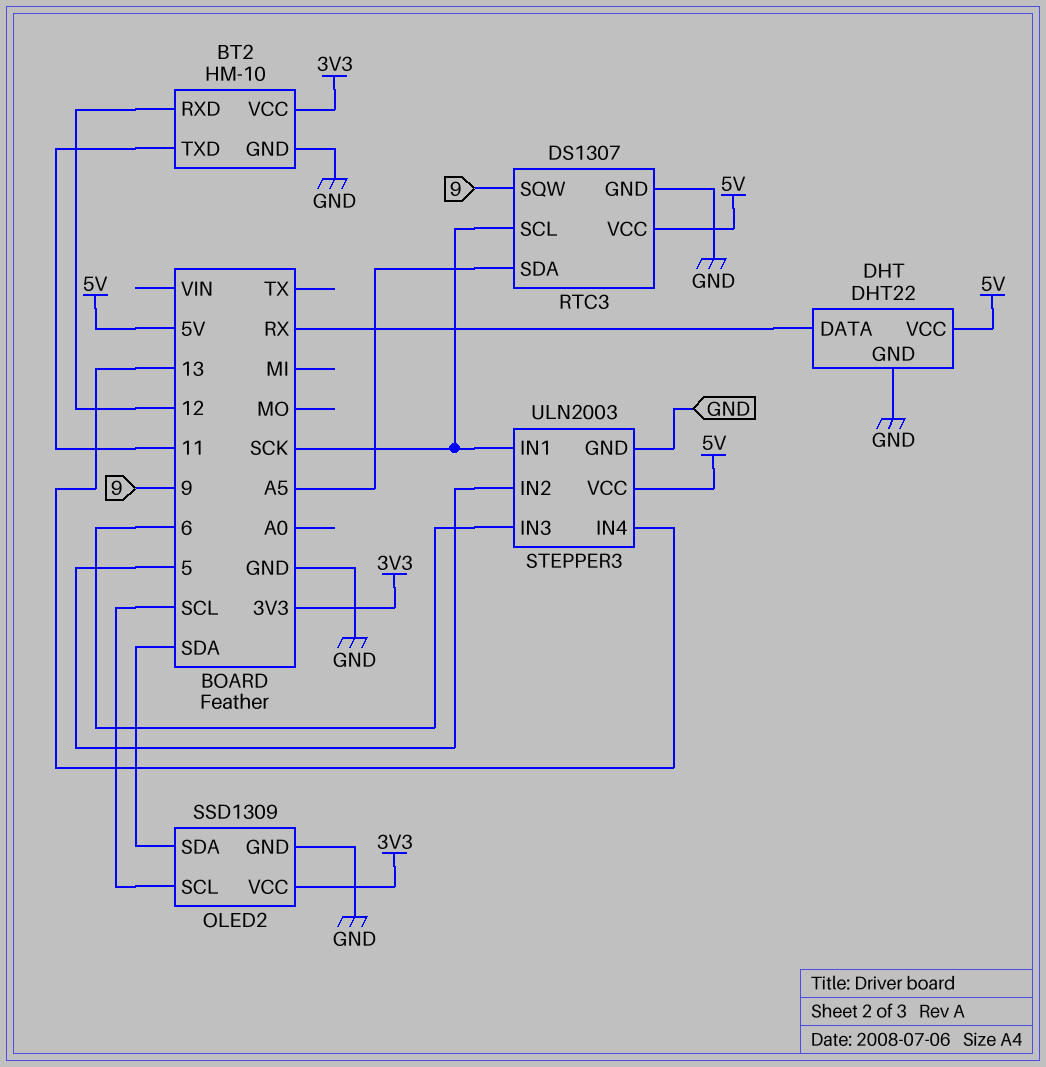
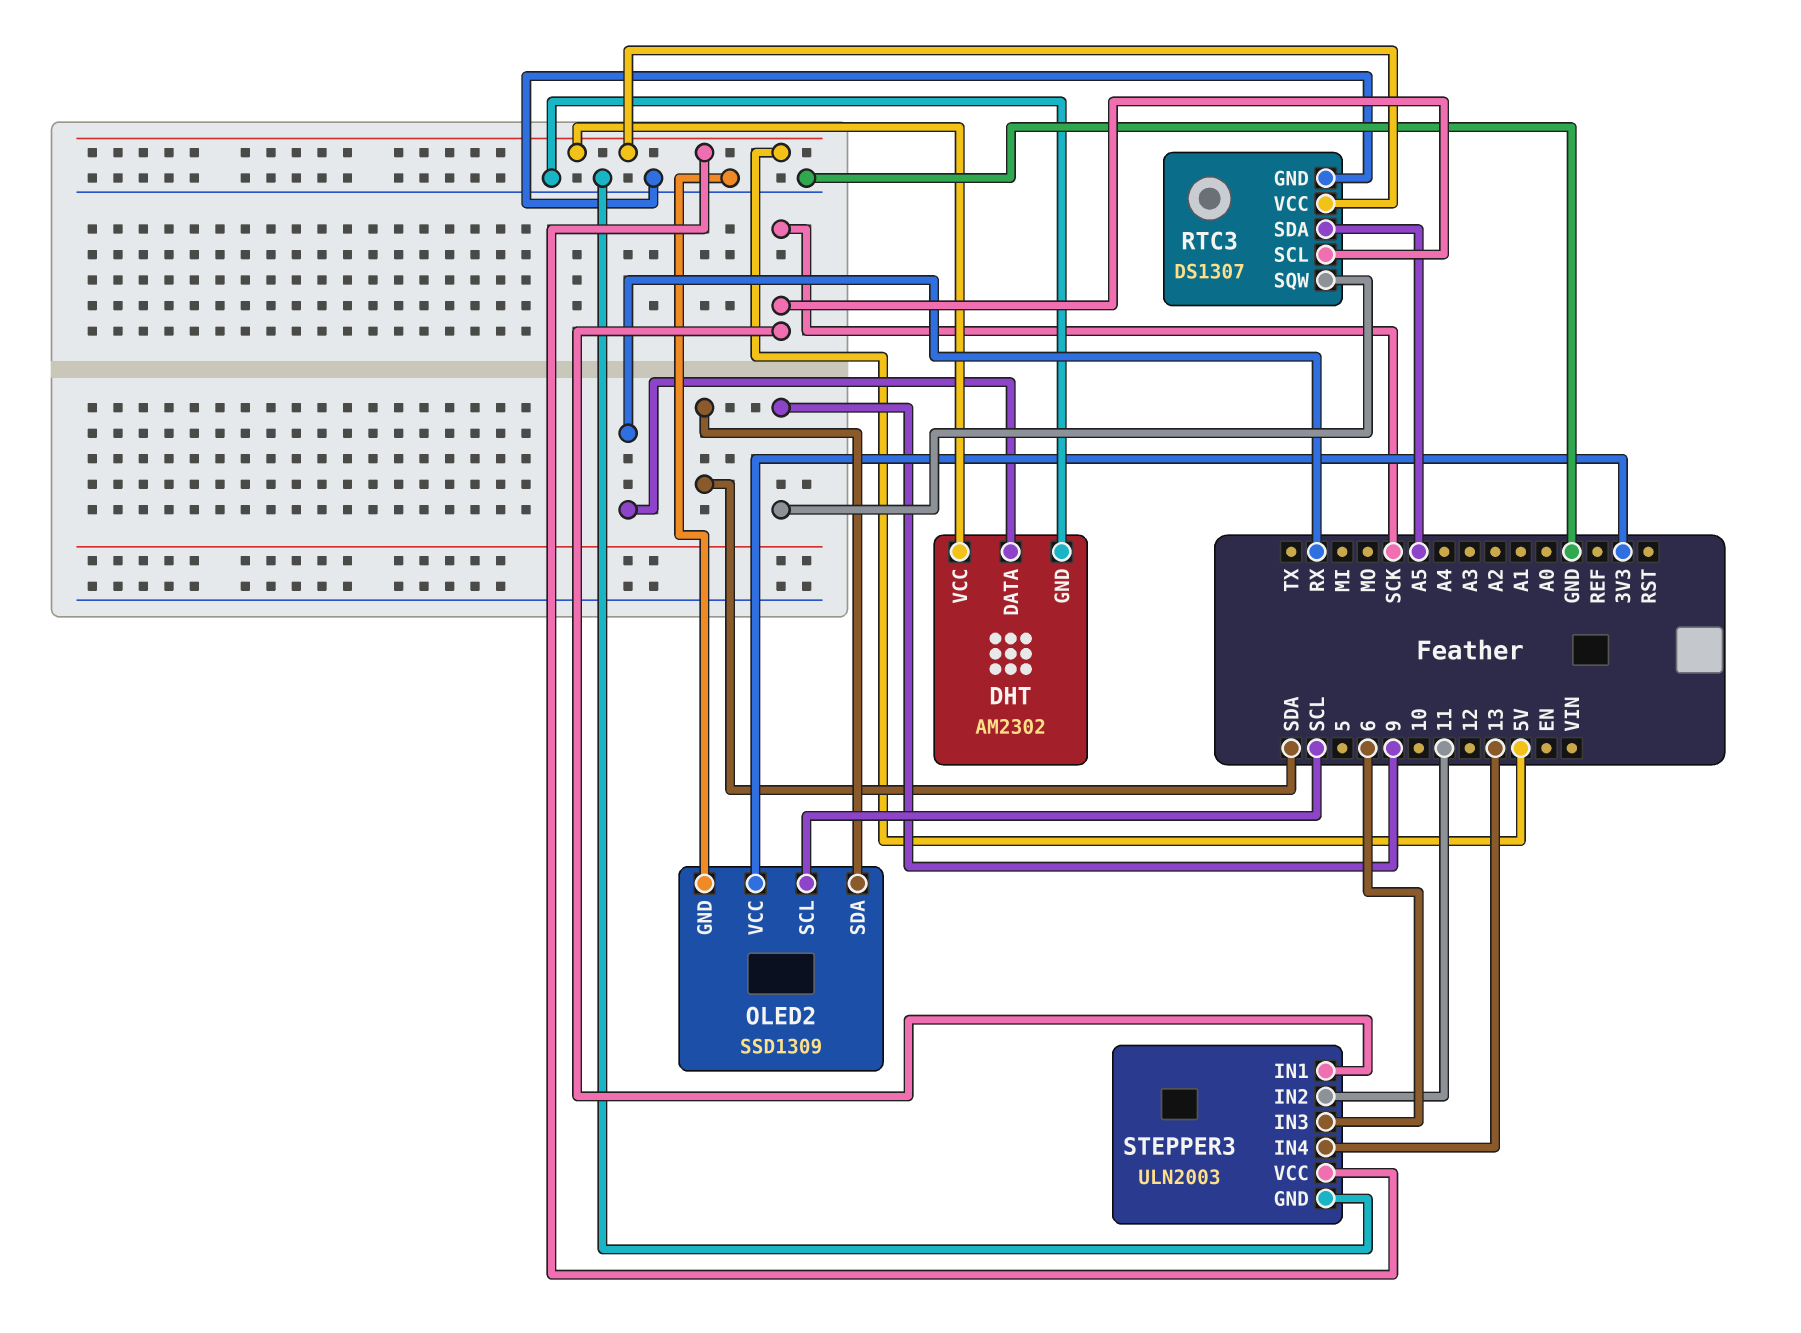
BT2: HM-10 -> none
BT2 pin GND: GND -> none
BT2 pin RXD: 12 -> none
BT2 pin TXD: 11 -> none
BT2 pin VCC: 3V3 -> none
DHT: DHT22 -> AM2302
STEPPER3 pin IN2: 5 -> 11

